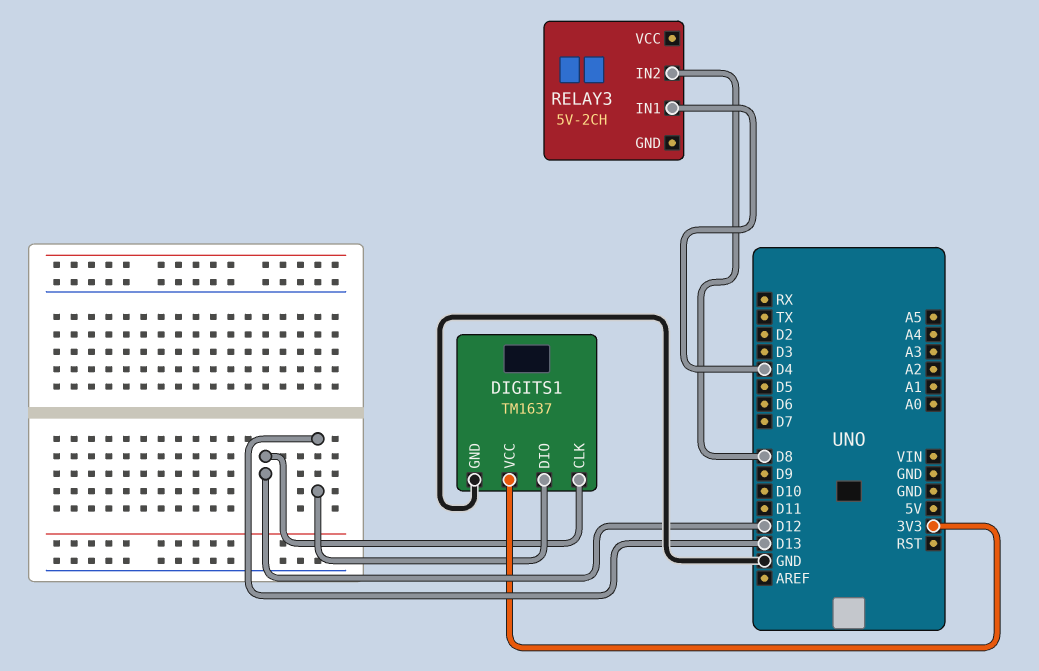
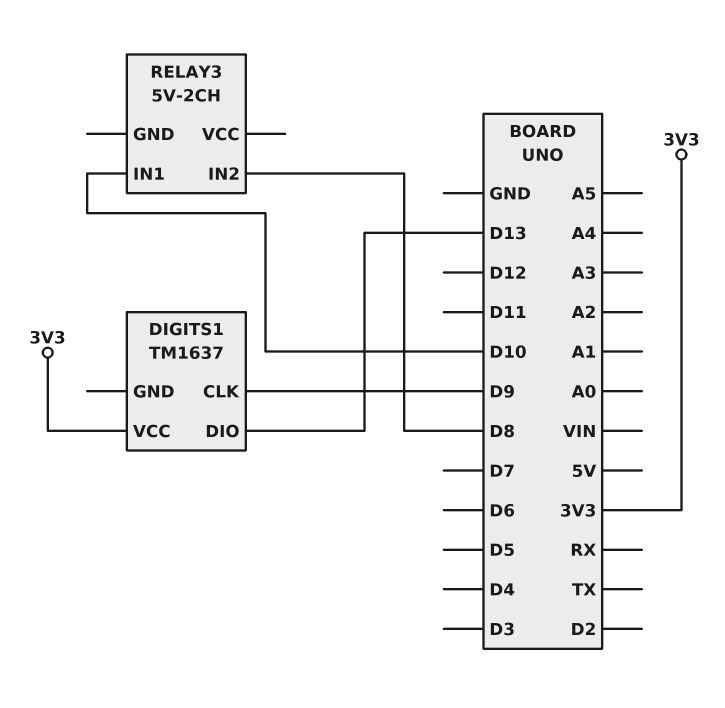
DIGITS1 pin CLK: D12 -> D9
DIGITS1 pin GND: GND -> none
RELAY3 pin IN1: D4 -> D10

